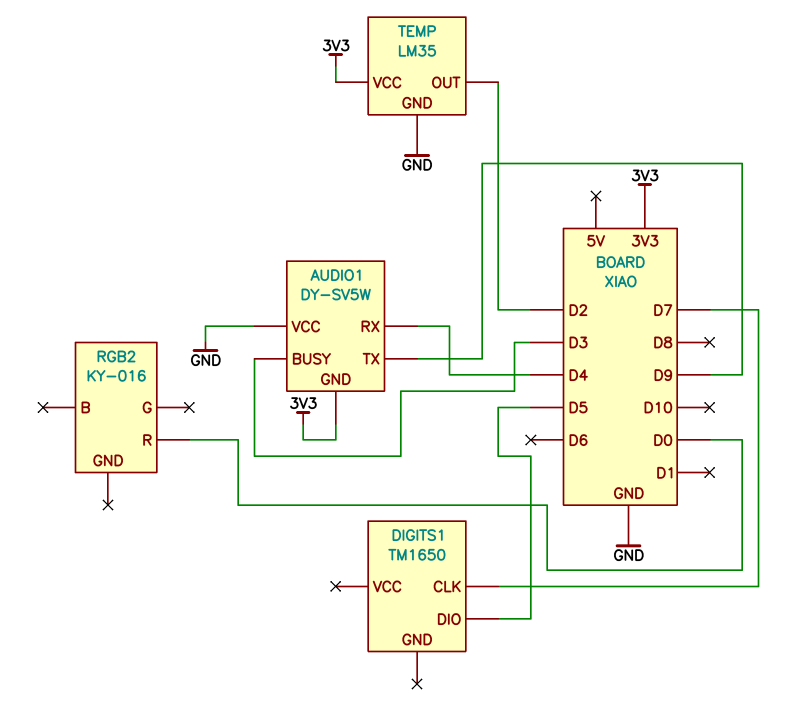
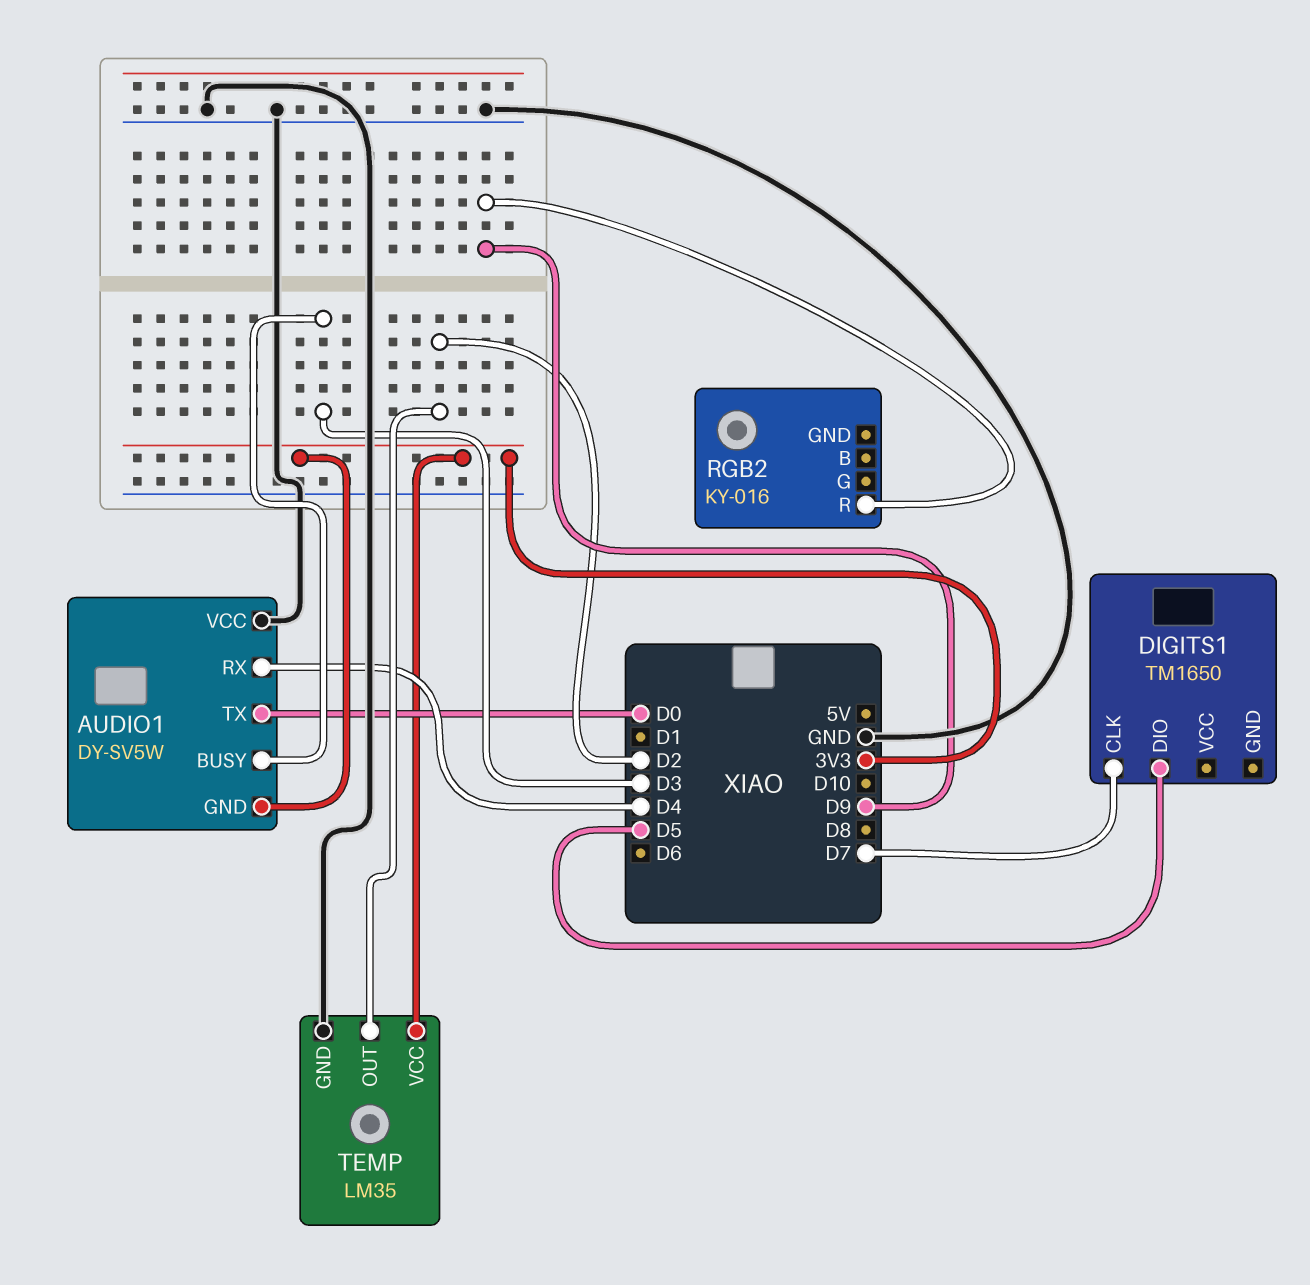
AUDIO1 pin TX: D9 -> D0
RGB2 pin R: D0 -> D9

